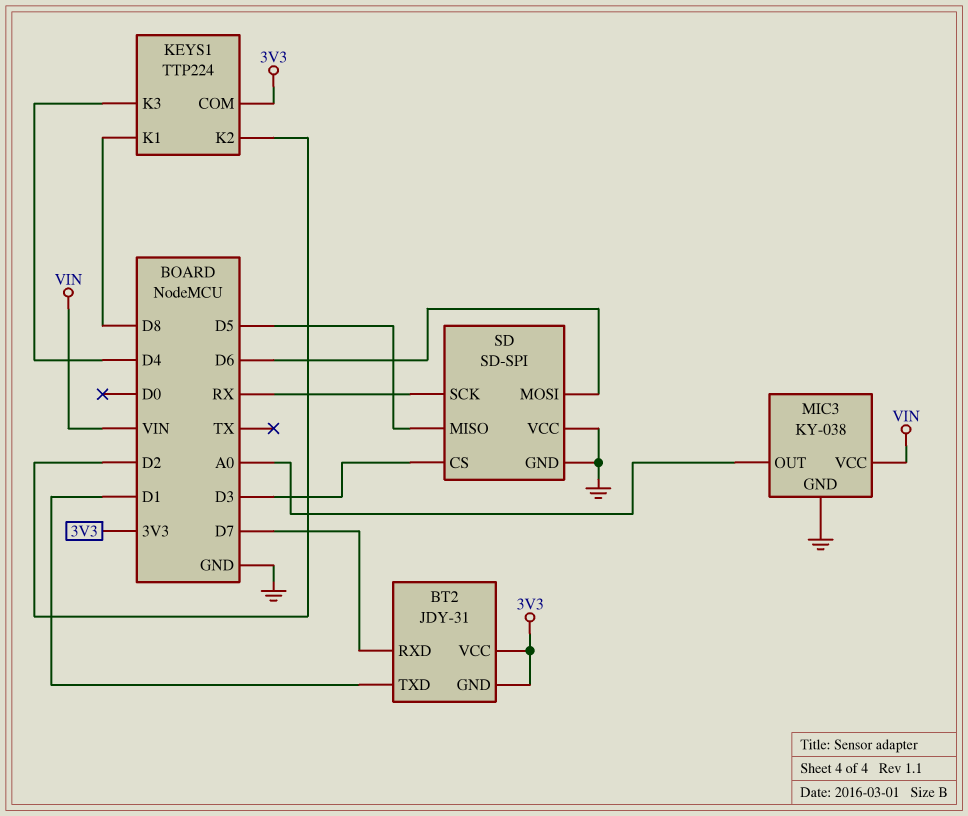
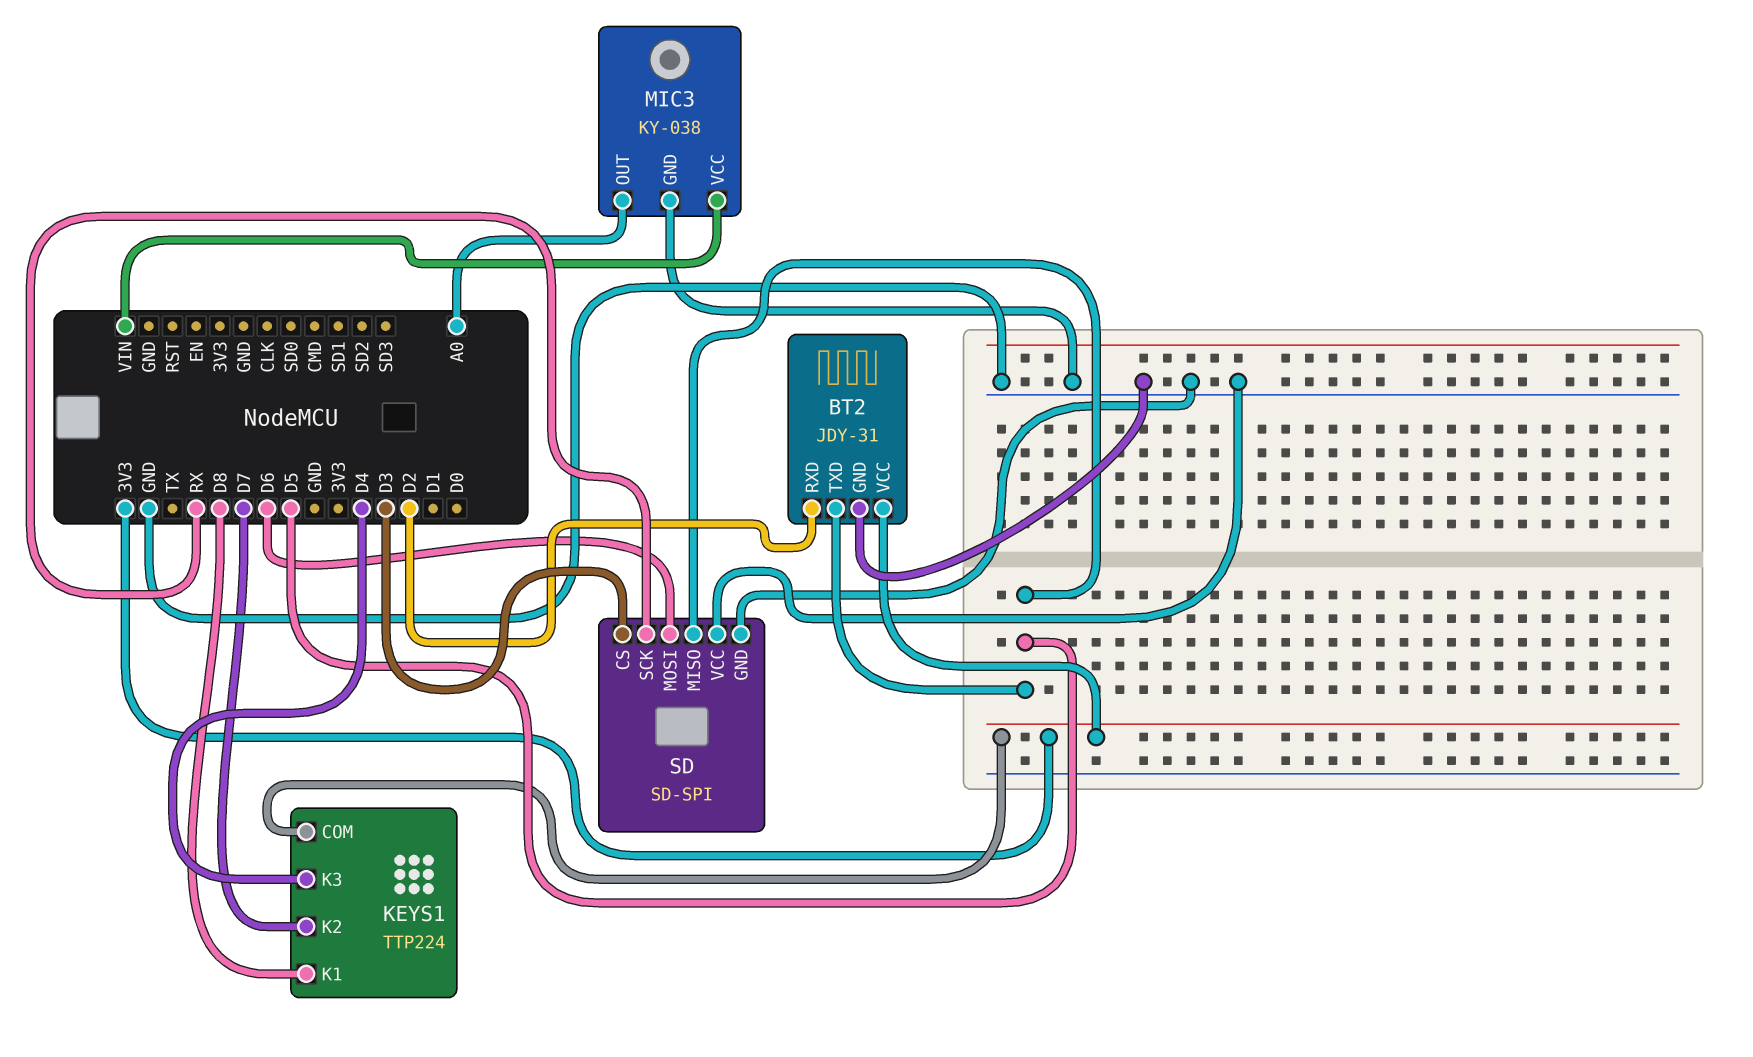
BT2 pin GND: 3V3 -> GND
BT2 pin RXD: D7 -> D2
BT2 pin TXD: D1 -> D5
KEYS1 pin K2: D2 -> D7

